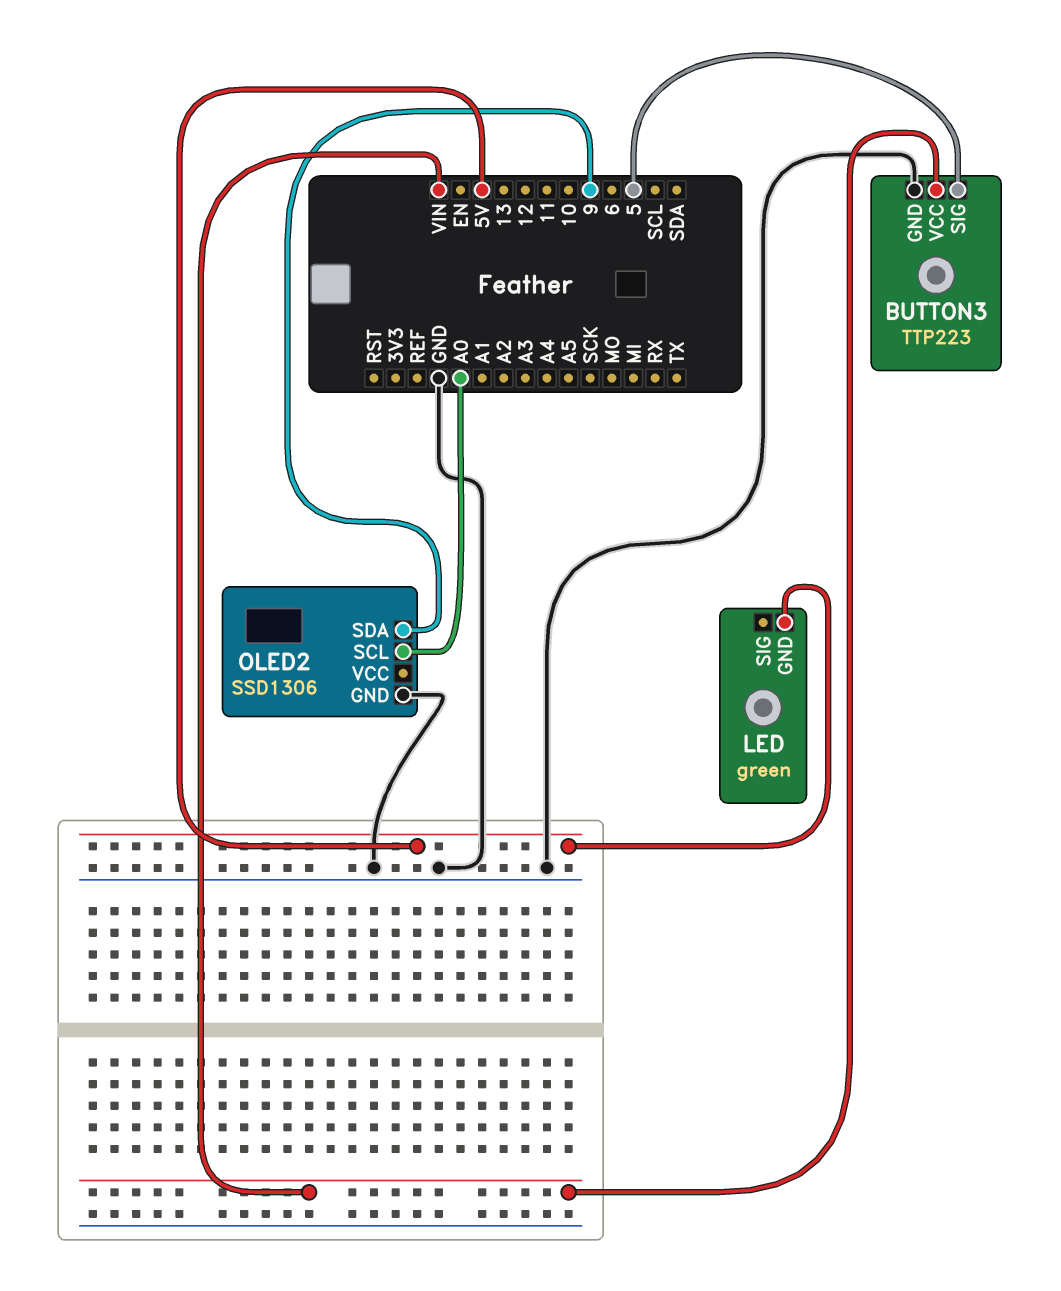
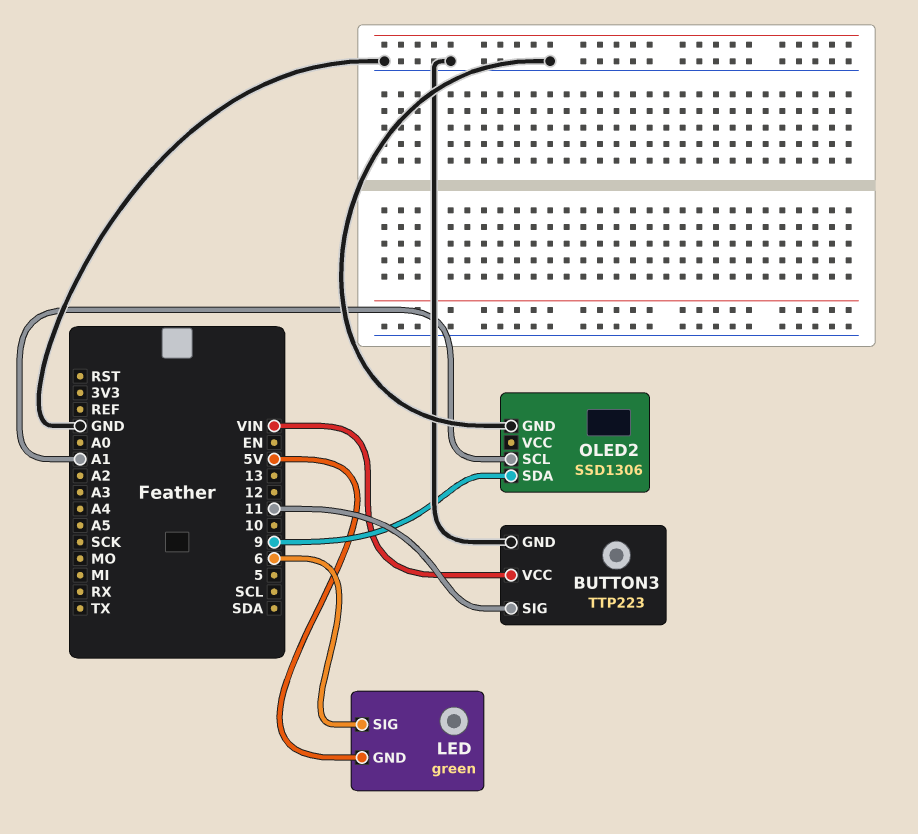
BUTTON3 pin SIG: 5 -> 11
LED pin SIG: none -> 6
OLED2 pin SCL: A0 -> A1

